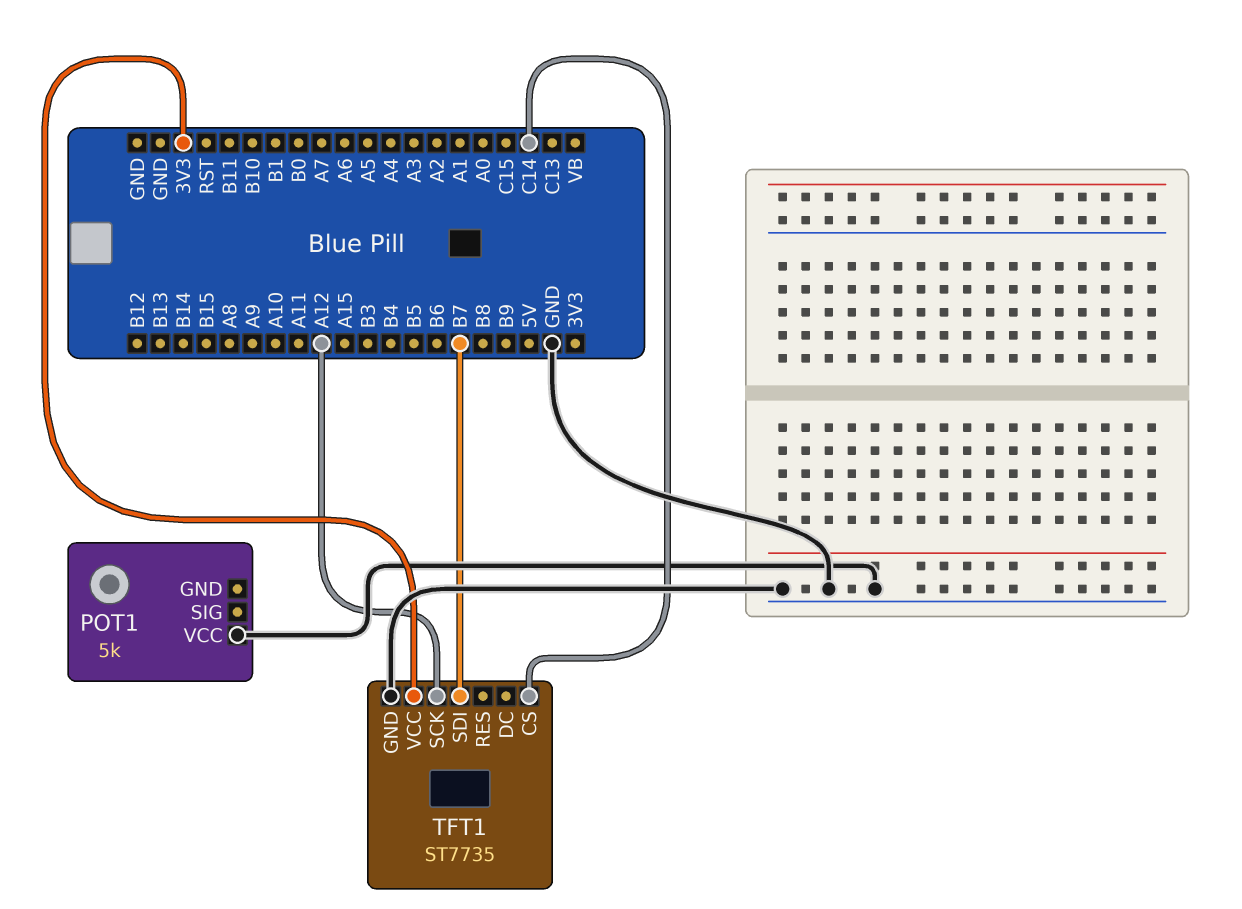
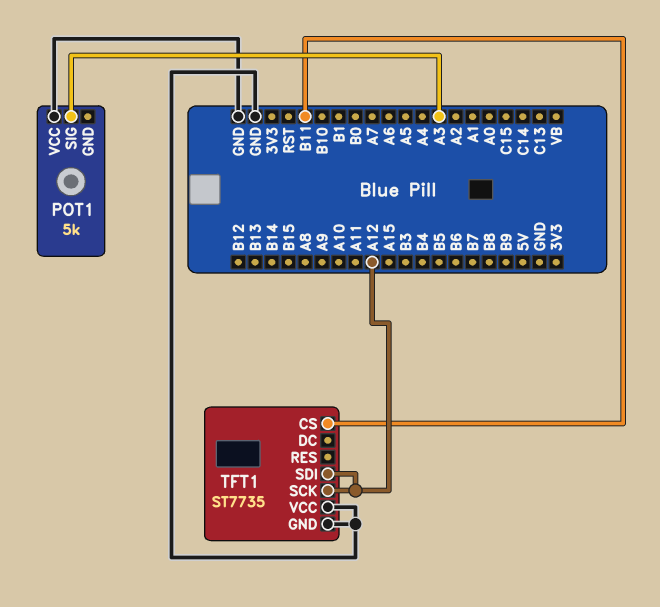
POT1 pin SIG: none -> A3
TFT1 pin CS: C14 -> B11
TFT1 pin SDI: B7 -> A12
TFT1 pin VCC: 3V3 -> GND

